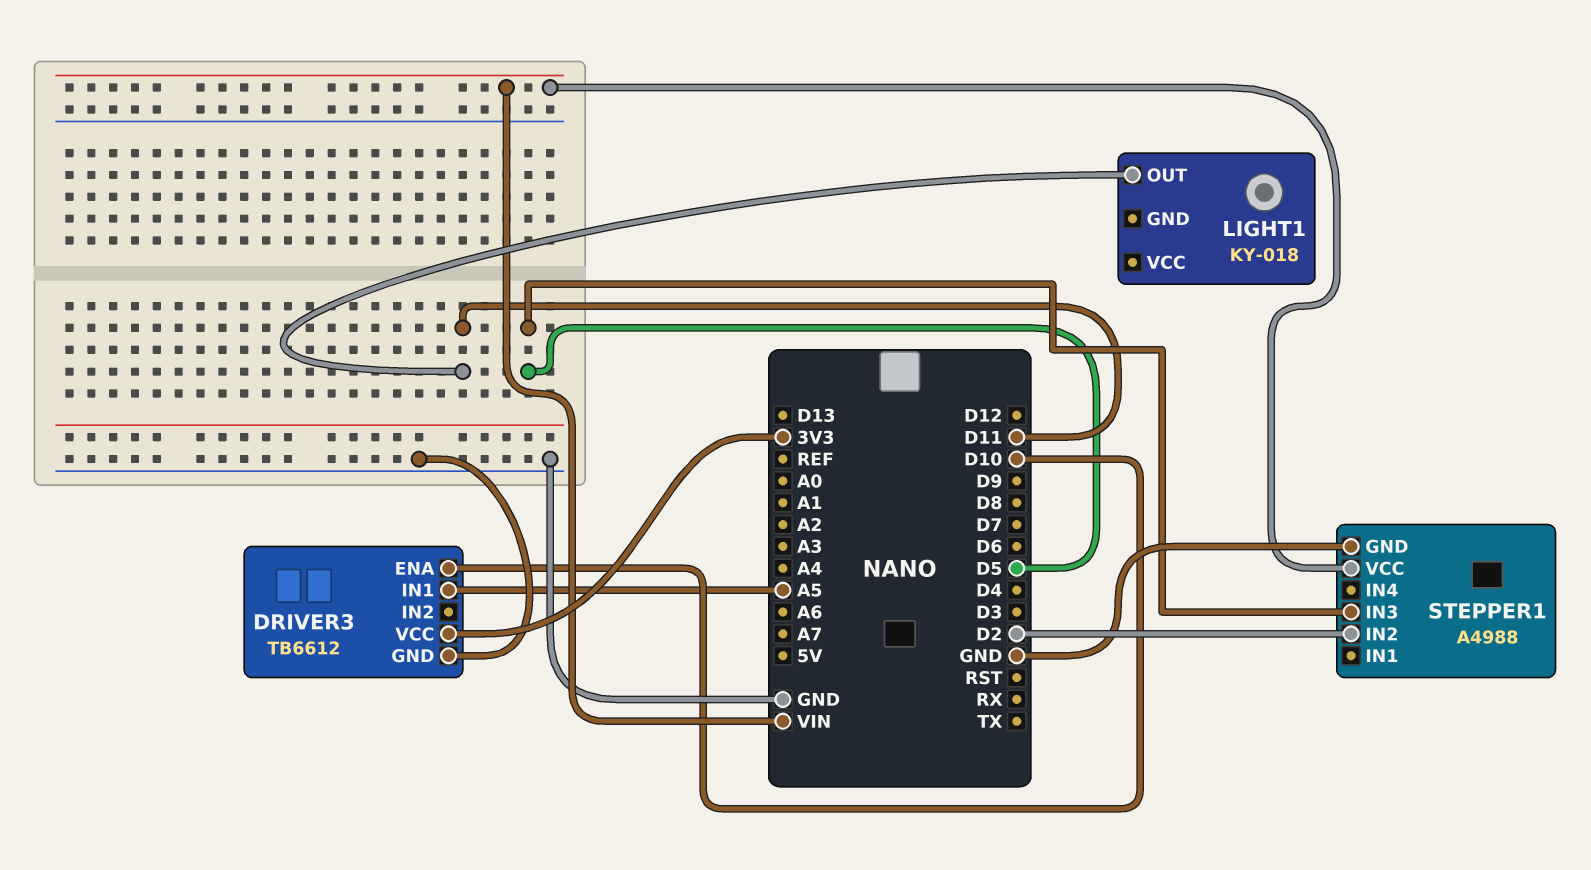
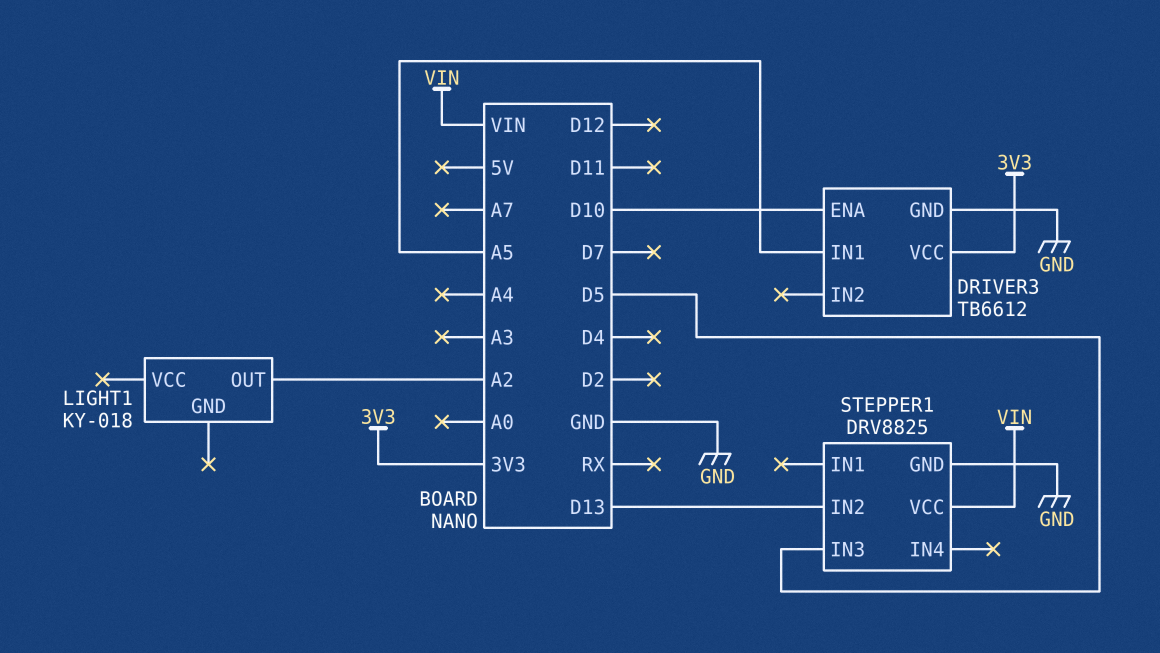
LIGHT1 pin OUT: D11 -> A2
STEPPER1: A4988 -> DRV8825
STEPPER1 pin IN2: D2 -> D13

